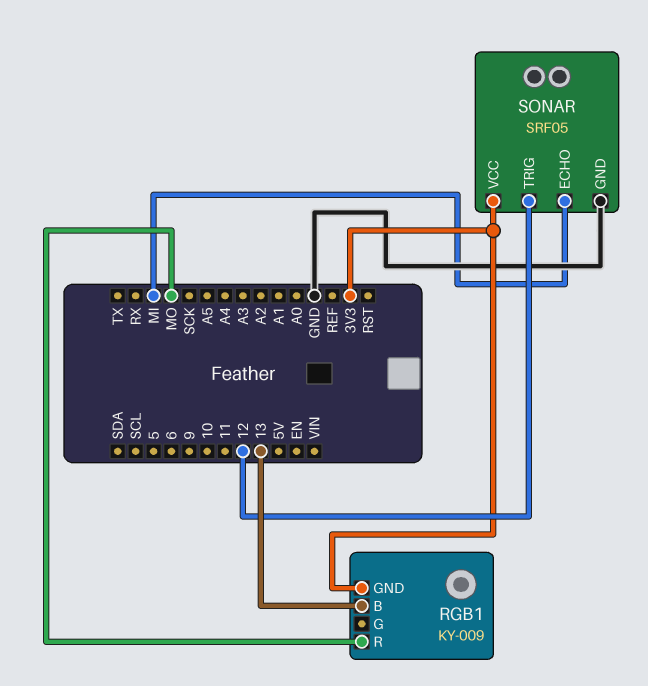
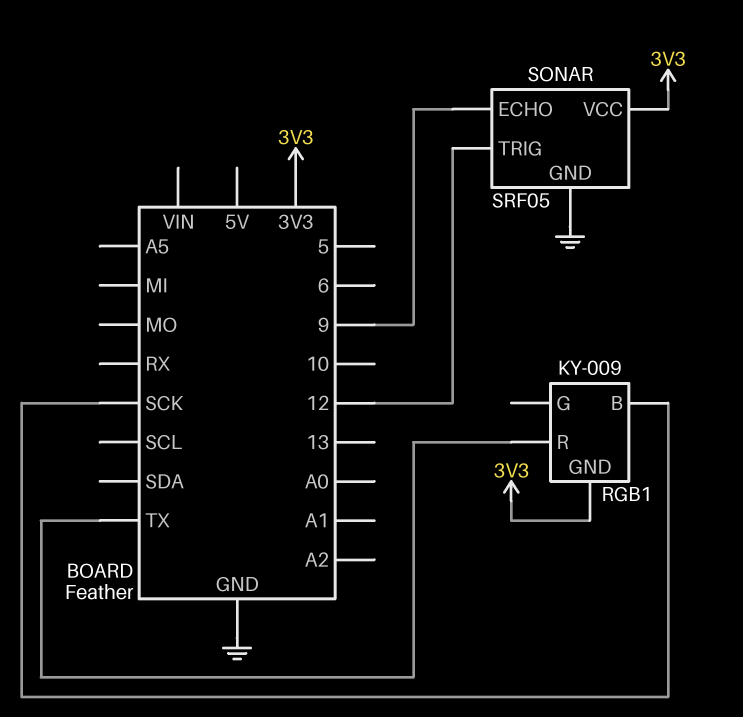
RGB1 pin B: 13 -> SCK
RGB1 pin R: MO -> TX
SONAR pin ECHO: MI -> 9

